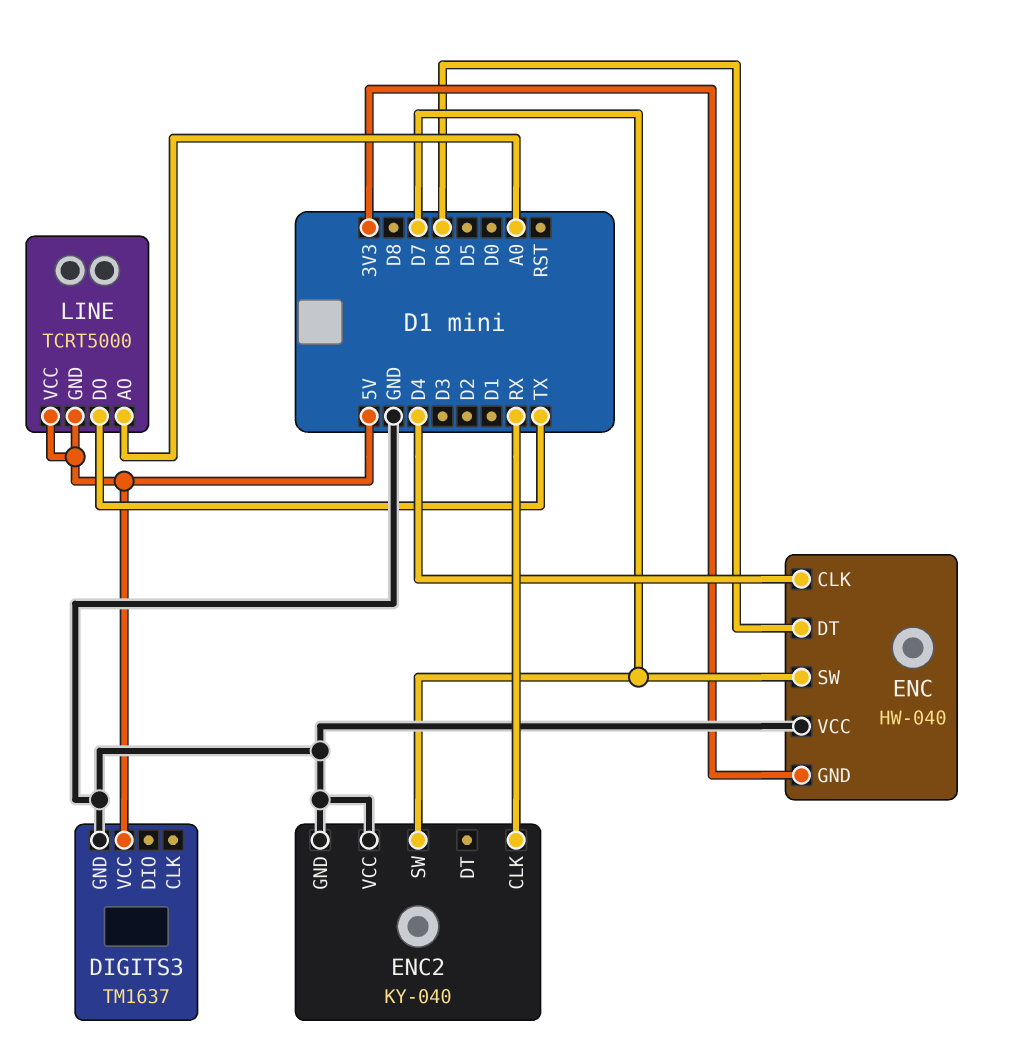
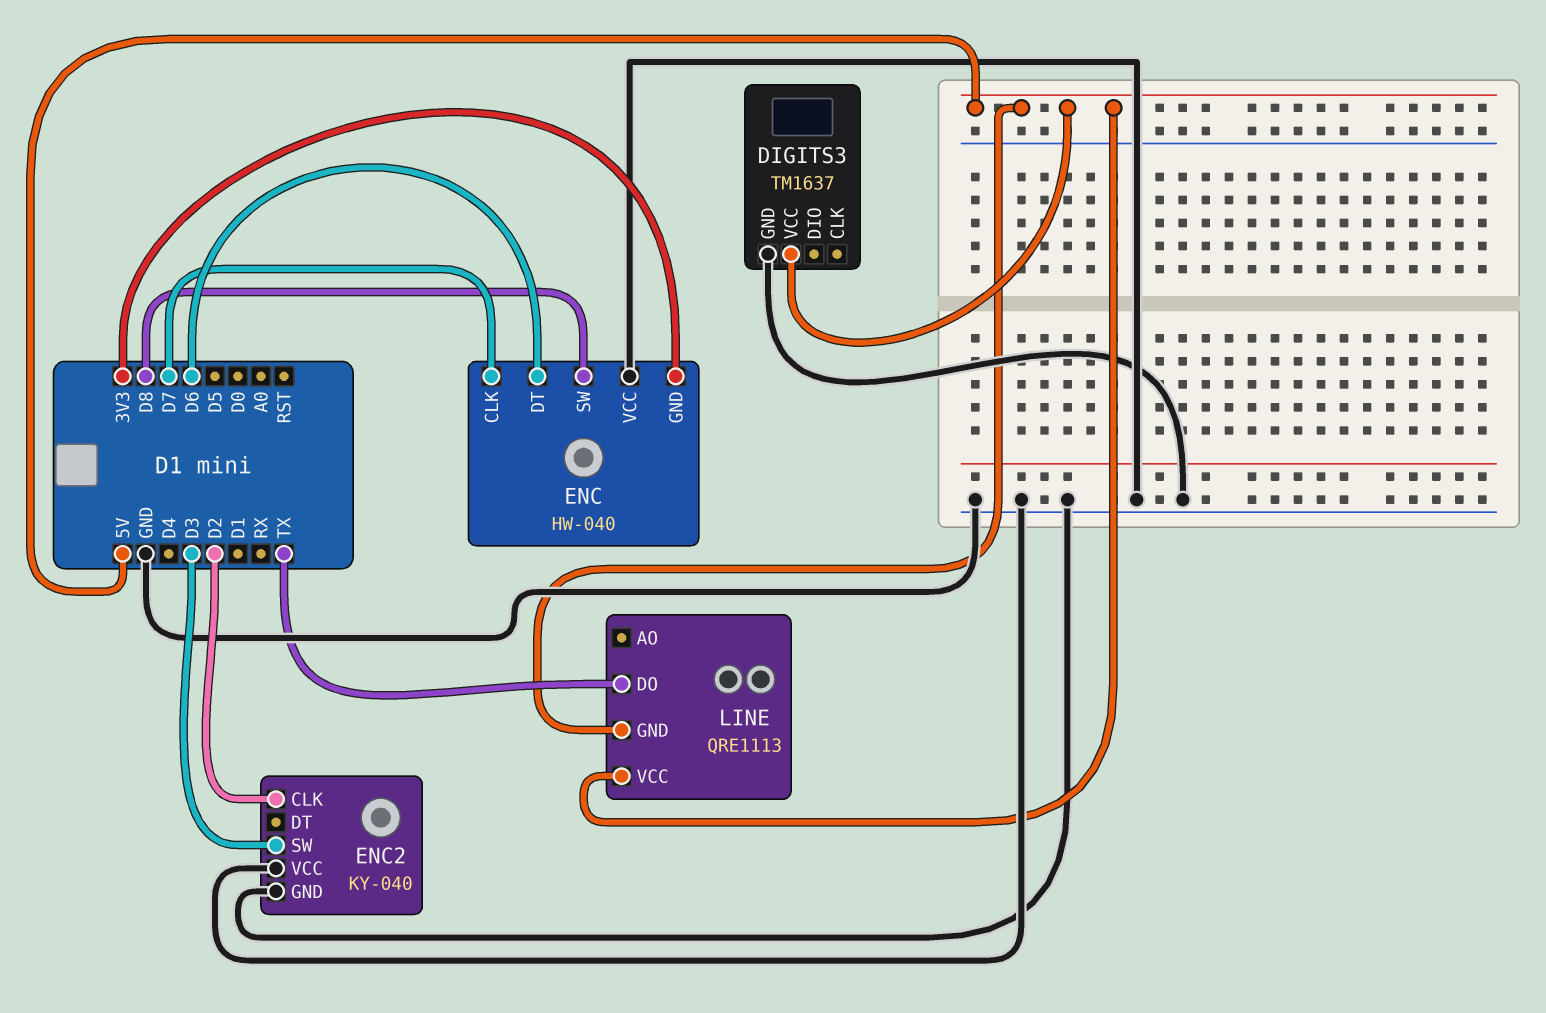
ENC pin CLK: D4 -> D7
ENC pin SW: D7 -> D8
ENC2 pin CLK: RX -> D2
ENC2 pin SW: D7 -> D3
LINE: TCRT5000 -> QRE1113
LINE pin AO: A0 -> none

